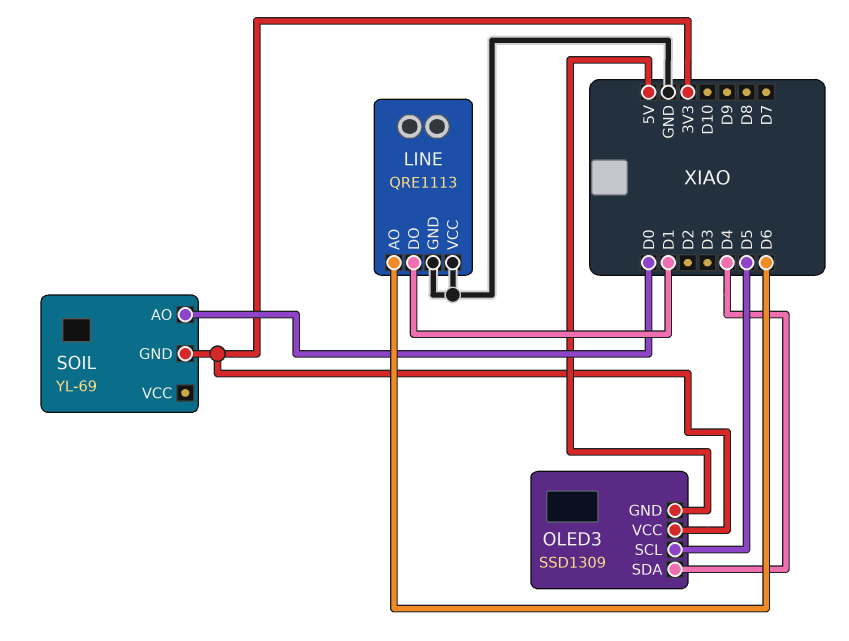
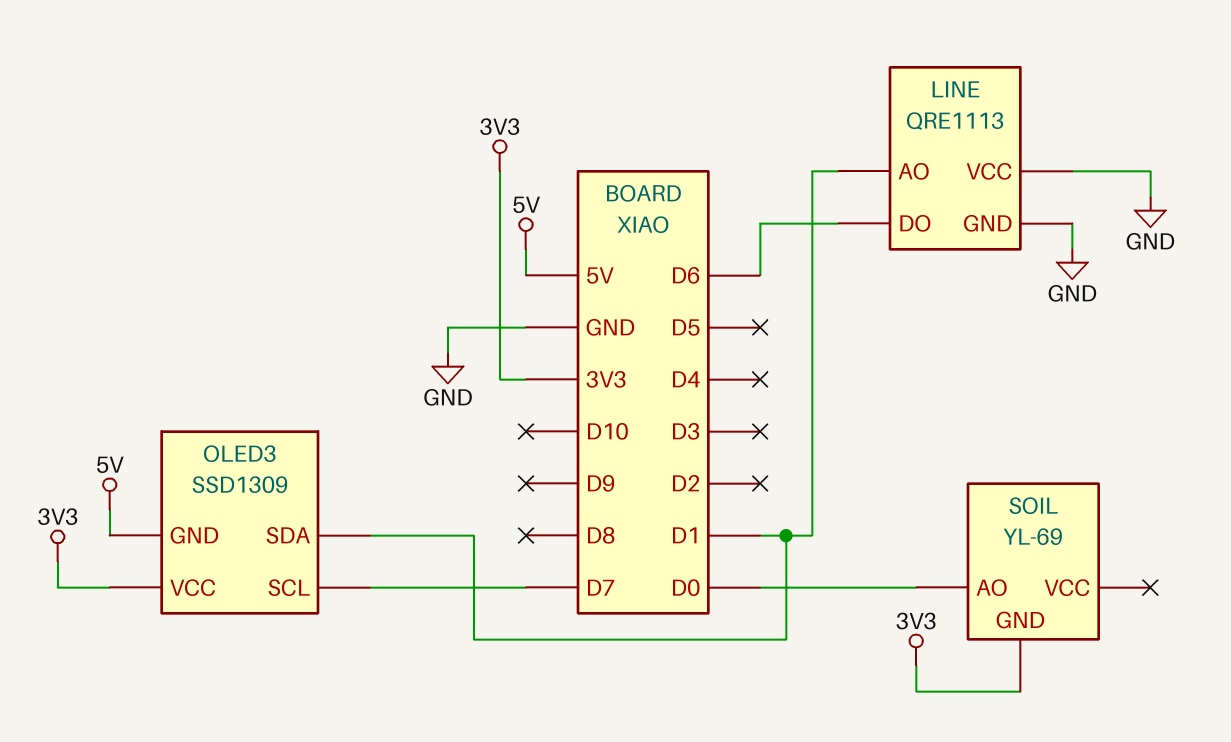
LINE pin AO: D6 -> D1
LINE pin DO: D1 -> D6
OLED3 pin SCL: D5 -> D7
OLED3 pin SDA: D4 -> D1

